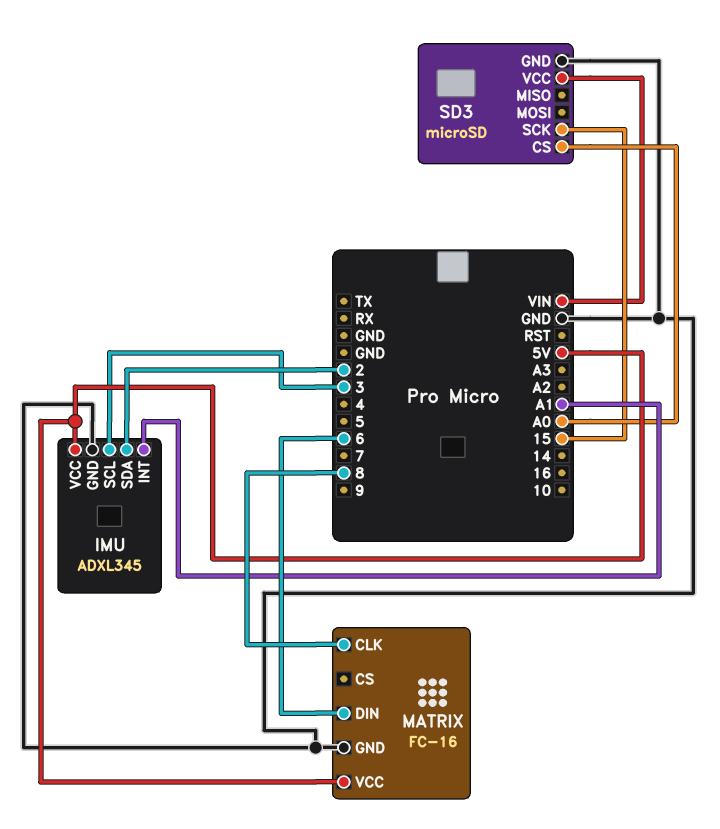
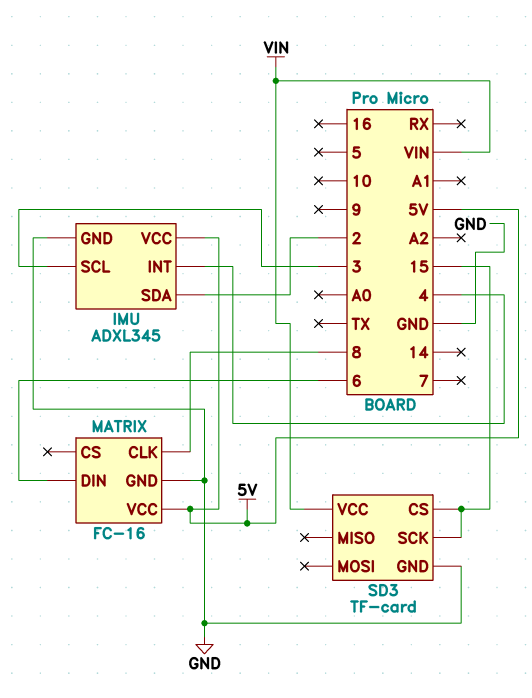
IMU pin INT: A1 -> 4
SD3: microSD -> TF-card
SD3 pin CS: A0 -> 15

